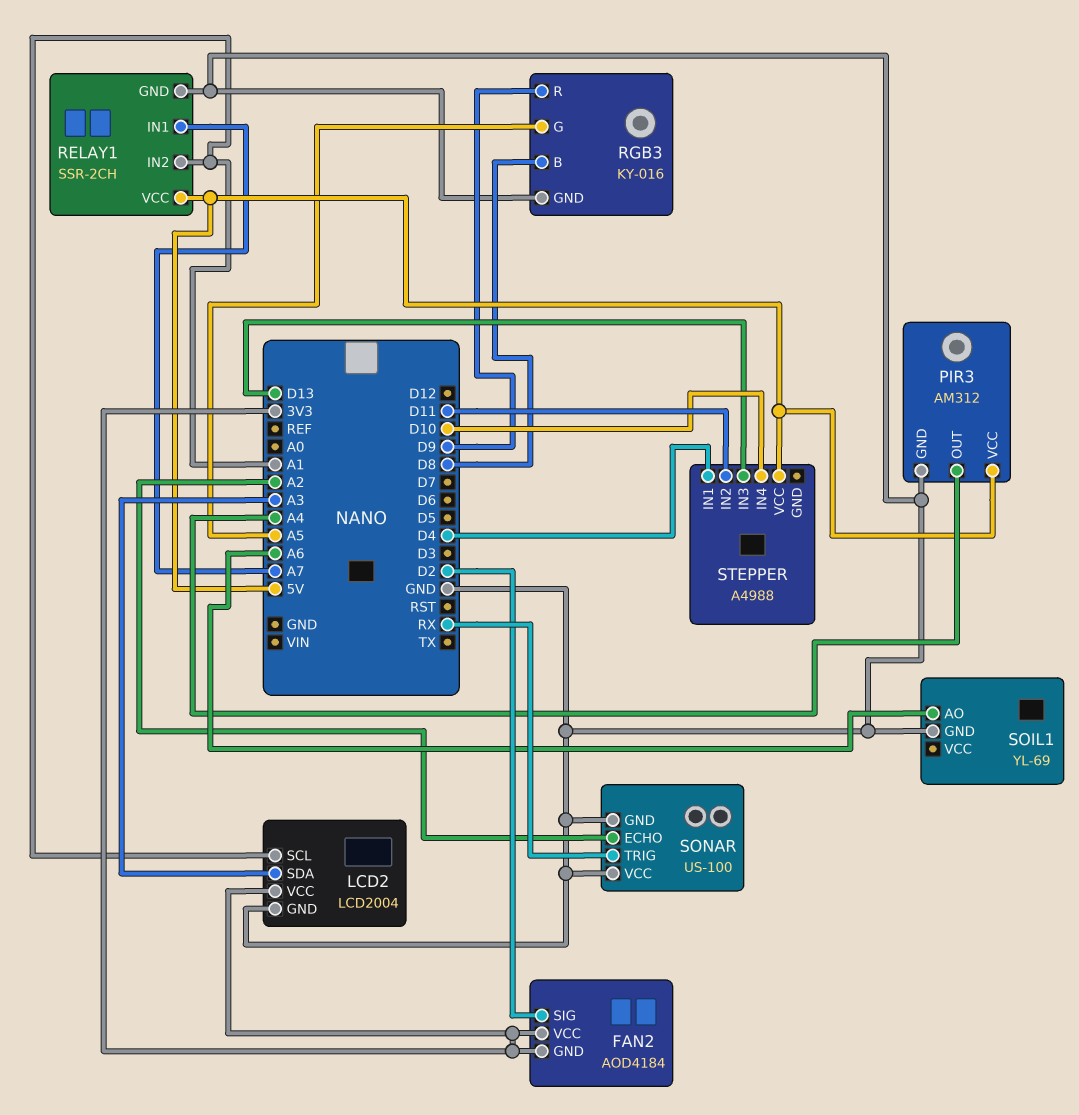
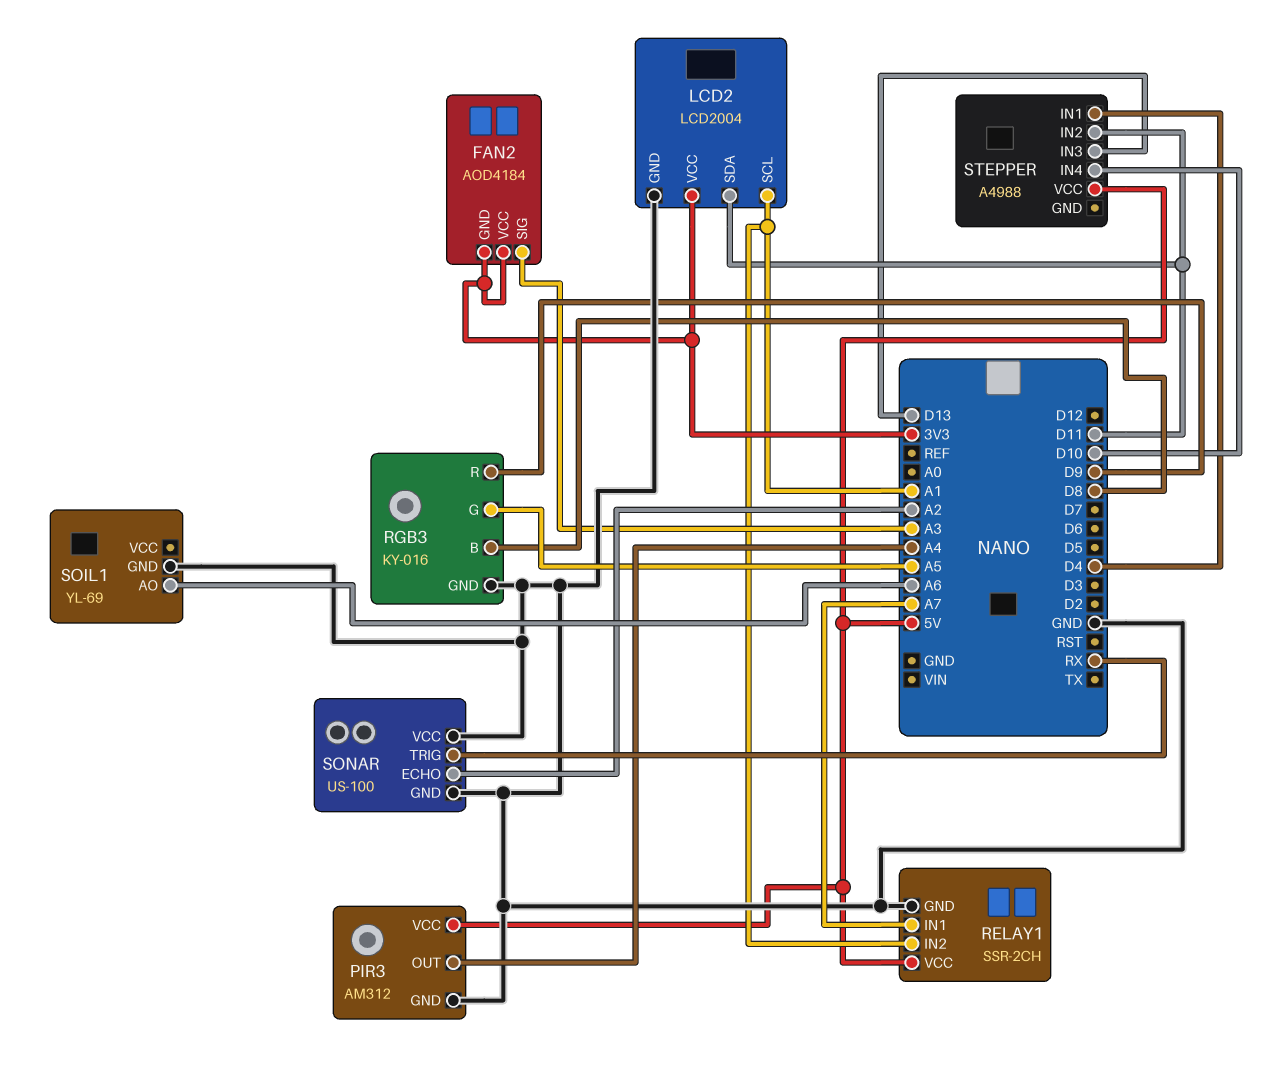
FAN2 pin SIG: D2 -> A3
LCD2 pin SDA: A3 -> D11

